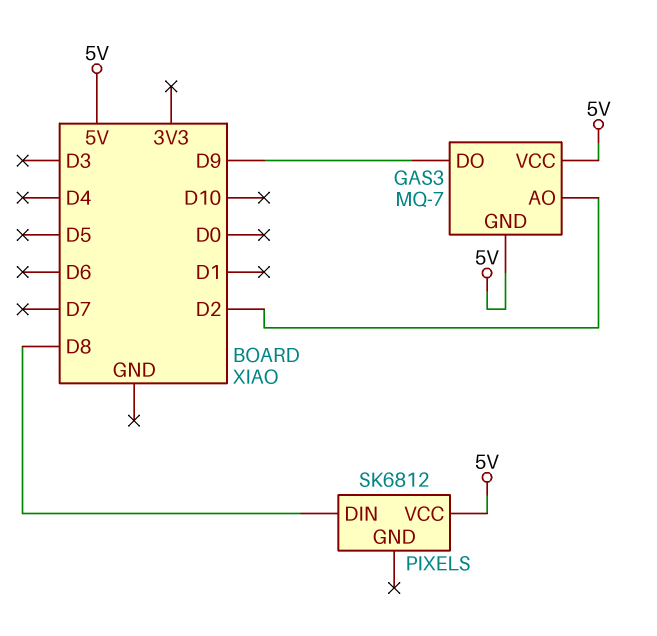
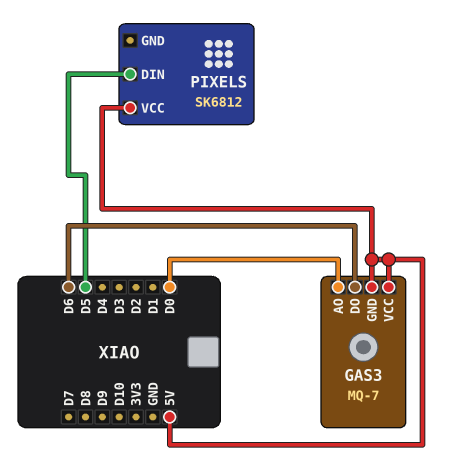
GAS3 pin AO: D2 -> D0
GAS3 pin DO: D9 -> D6
PIXELS pin DIN: D8 -> D5

